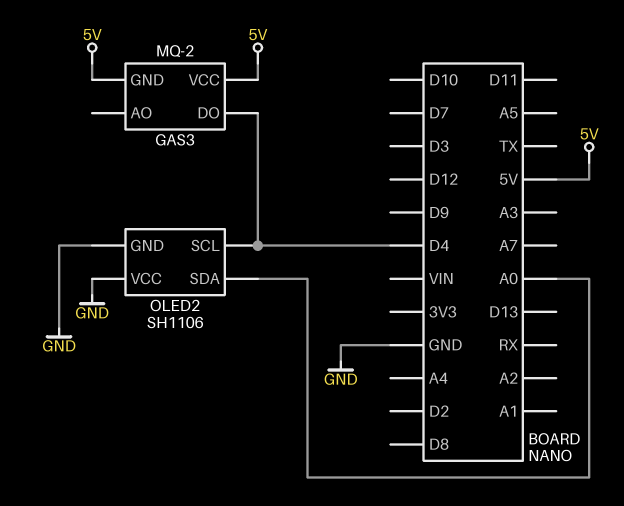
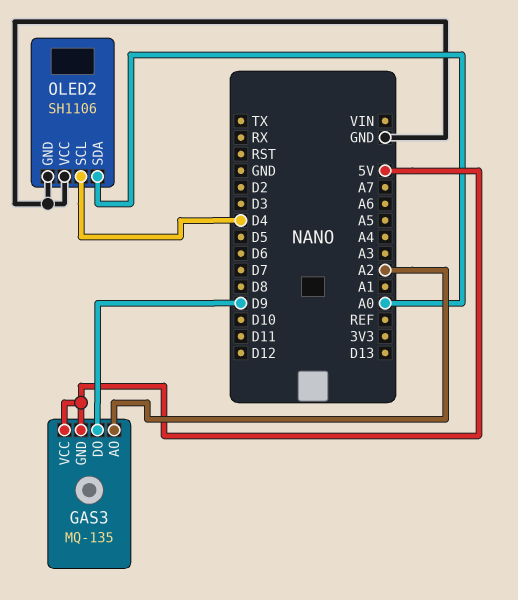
GAS3: MQ-2 -> MQ-135
GAS3 pin AO: none -> A2
GAS3 pin DO: D4 -> D9

